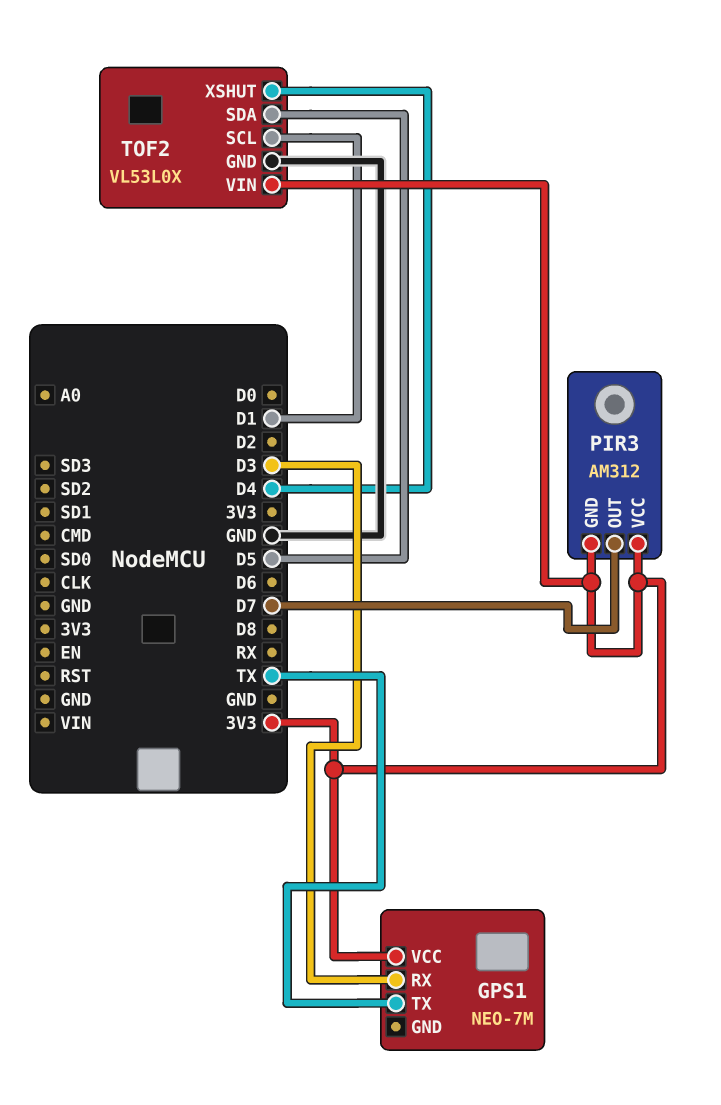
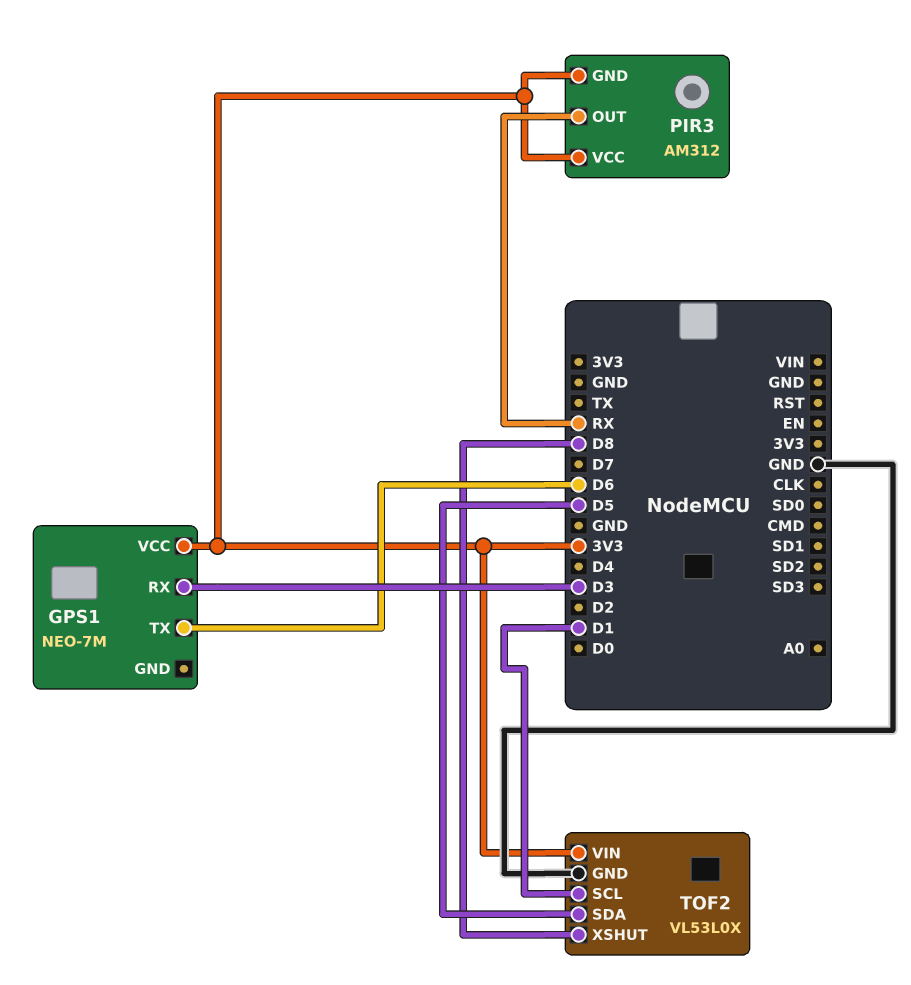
GPS1 pin TX: TX -> D6
PIR3 pin OUT: D7 -> RX
TOF2 pin XSHUT: D4 -> D8

